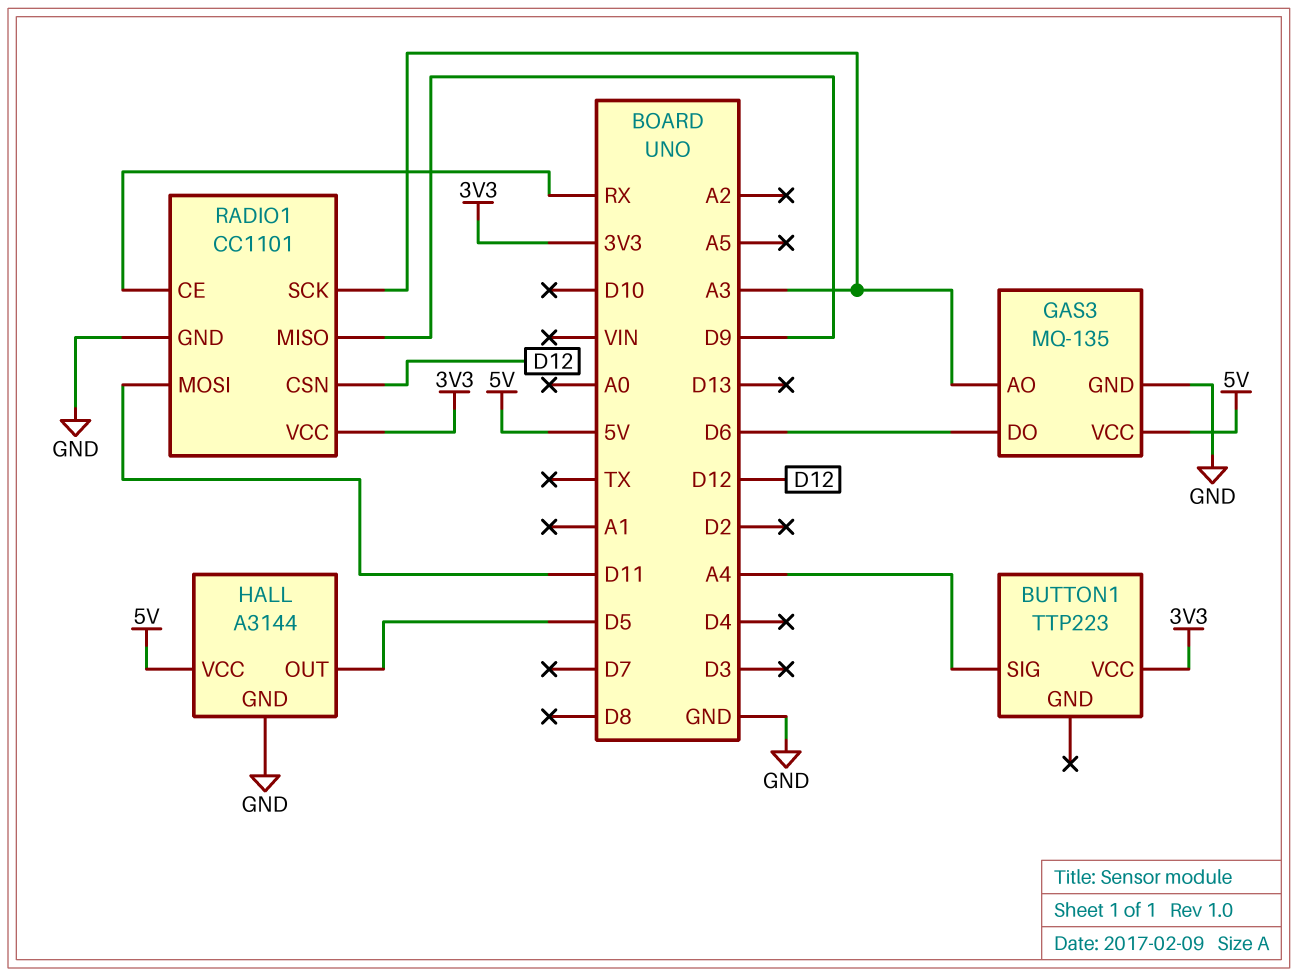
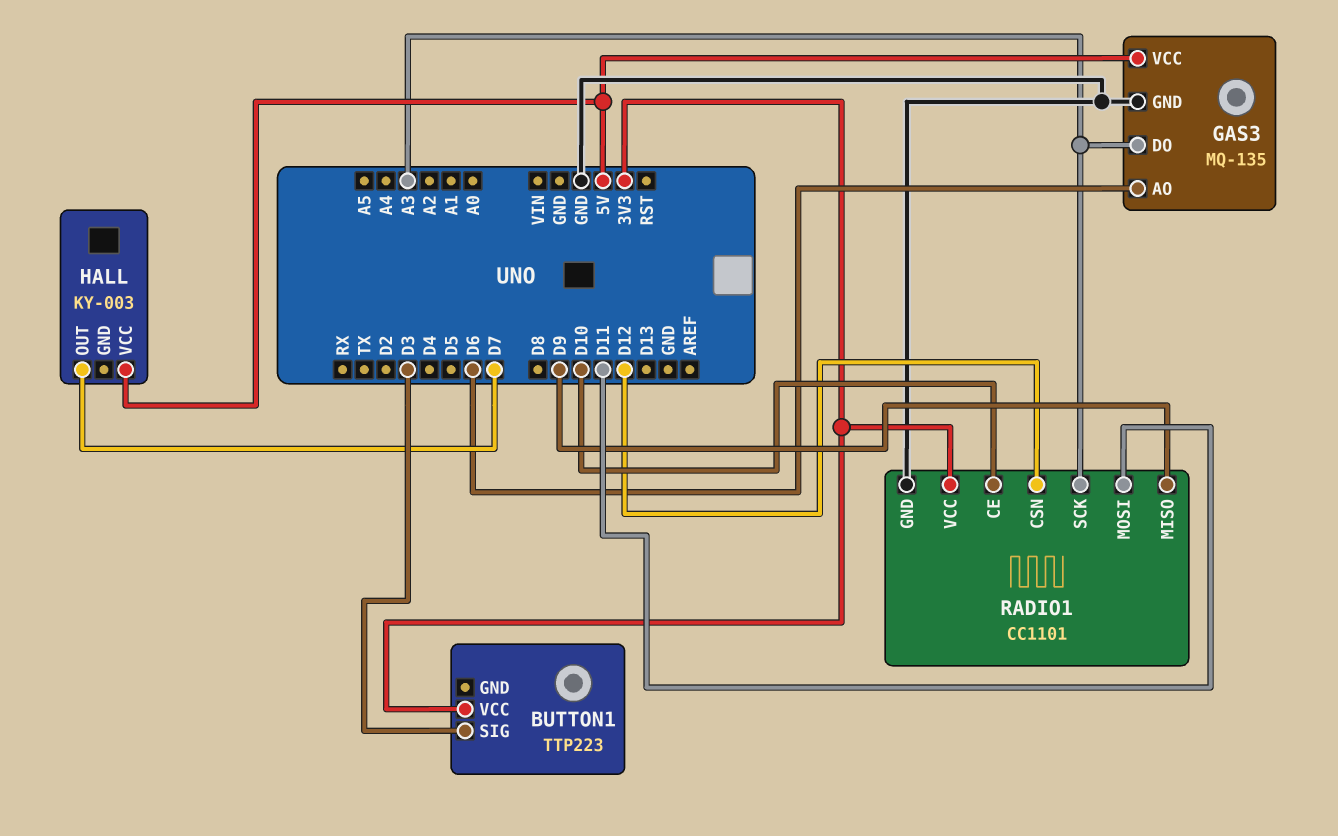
BUTTON1 pin SIG: A4 -> D3
GAS3 pin AO: A3 -> D6
GAS3 pin DO: D6 -> A3
HALL: A3144 -> KY-003
HALL pin GND: GND -> none
HALL pin OUT: D5 -> D7
RADIO1 pin CE: RX -> D10

